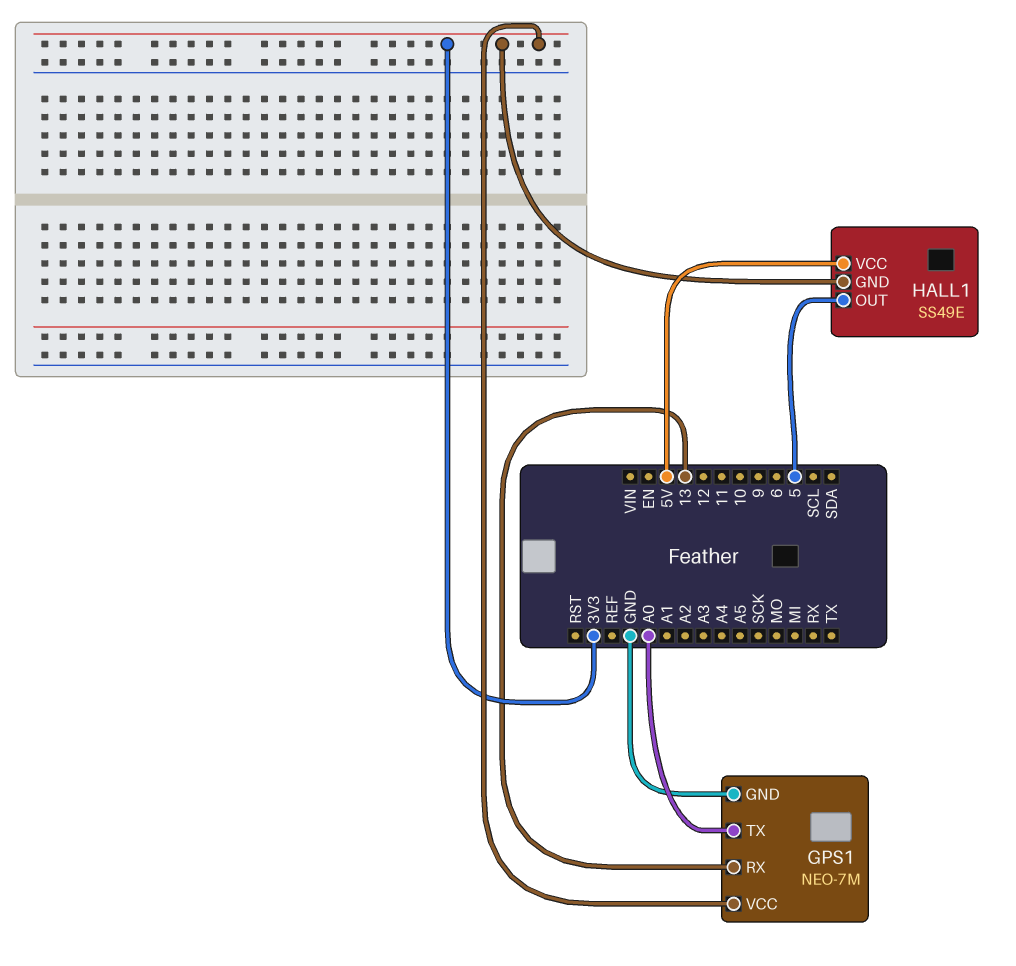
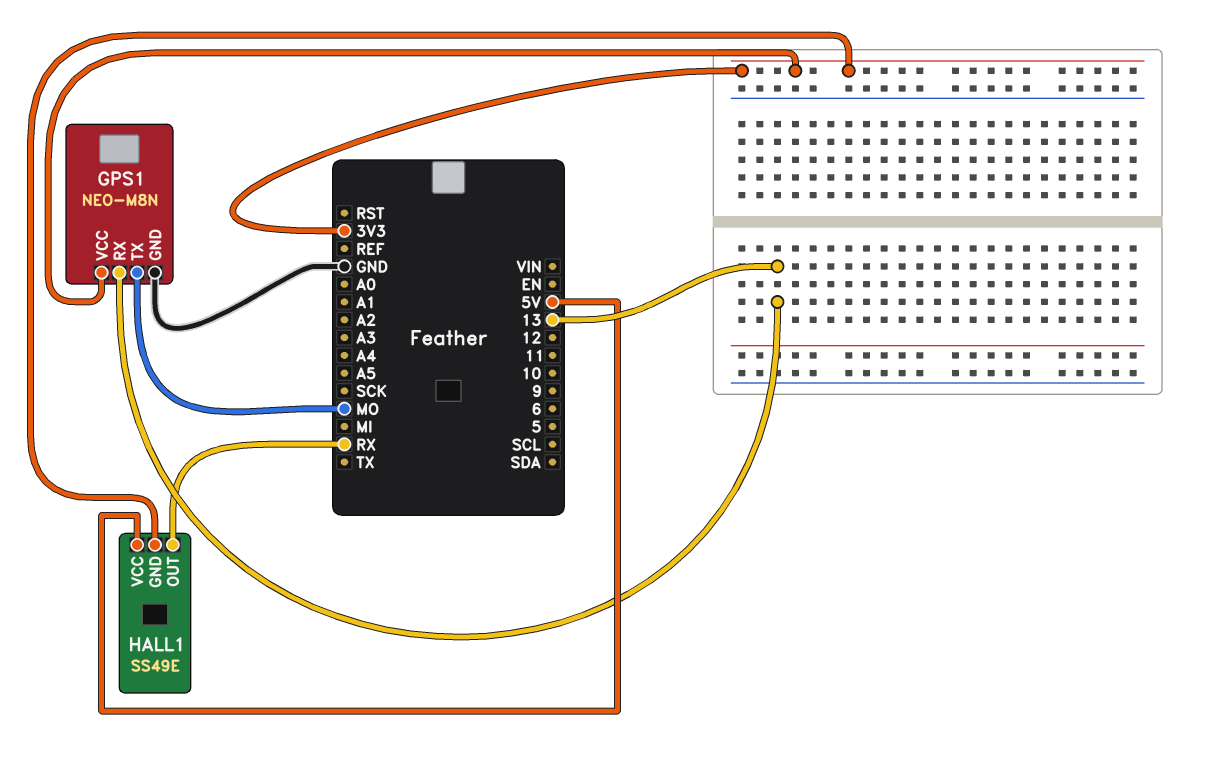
GPS1: NEO-7M -> NEO-M8N
GPS1 pin TX: A0 -> MO
HALL1 pin OUT: 5 -> RX

